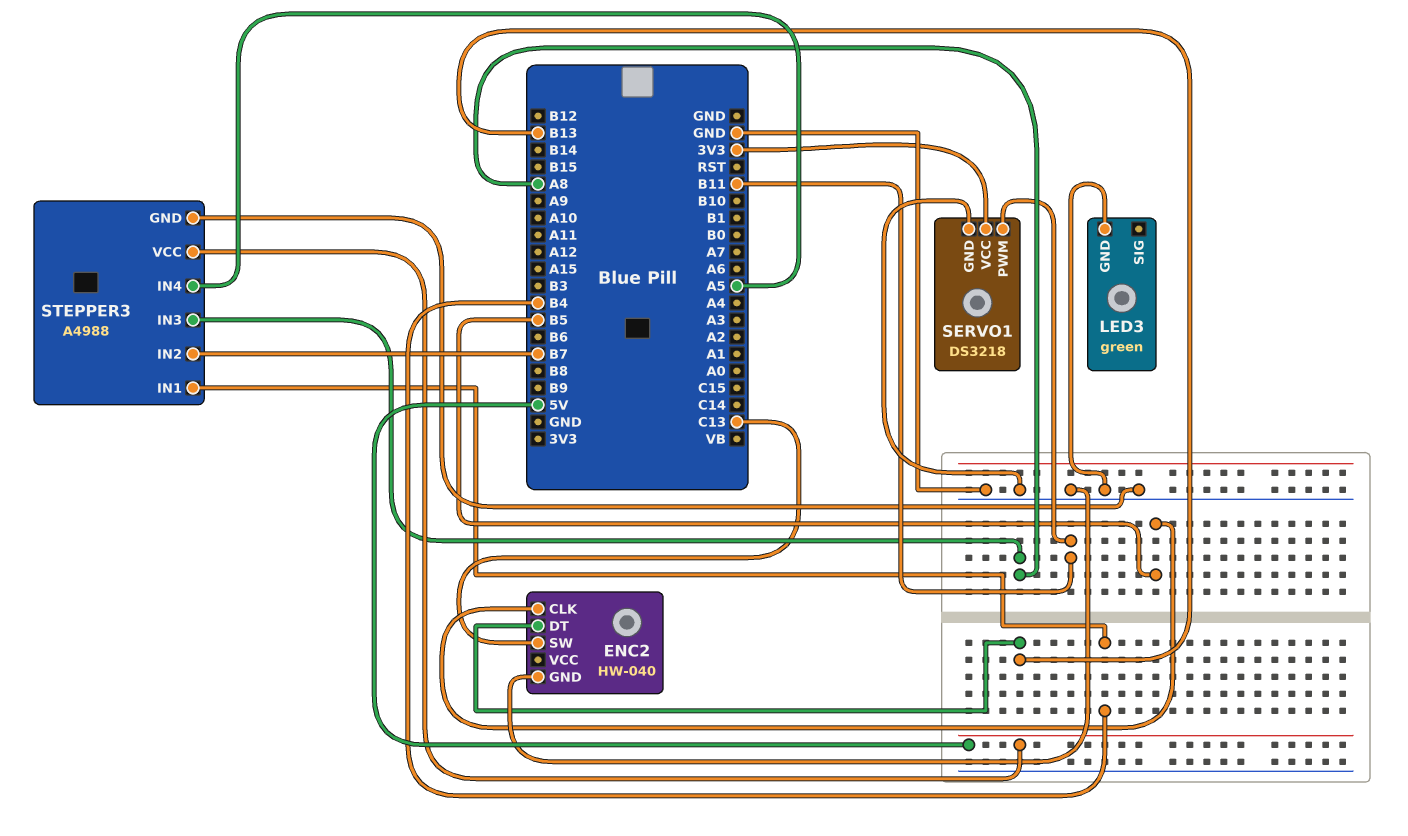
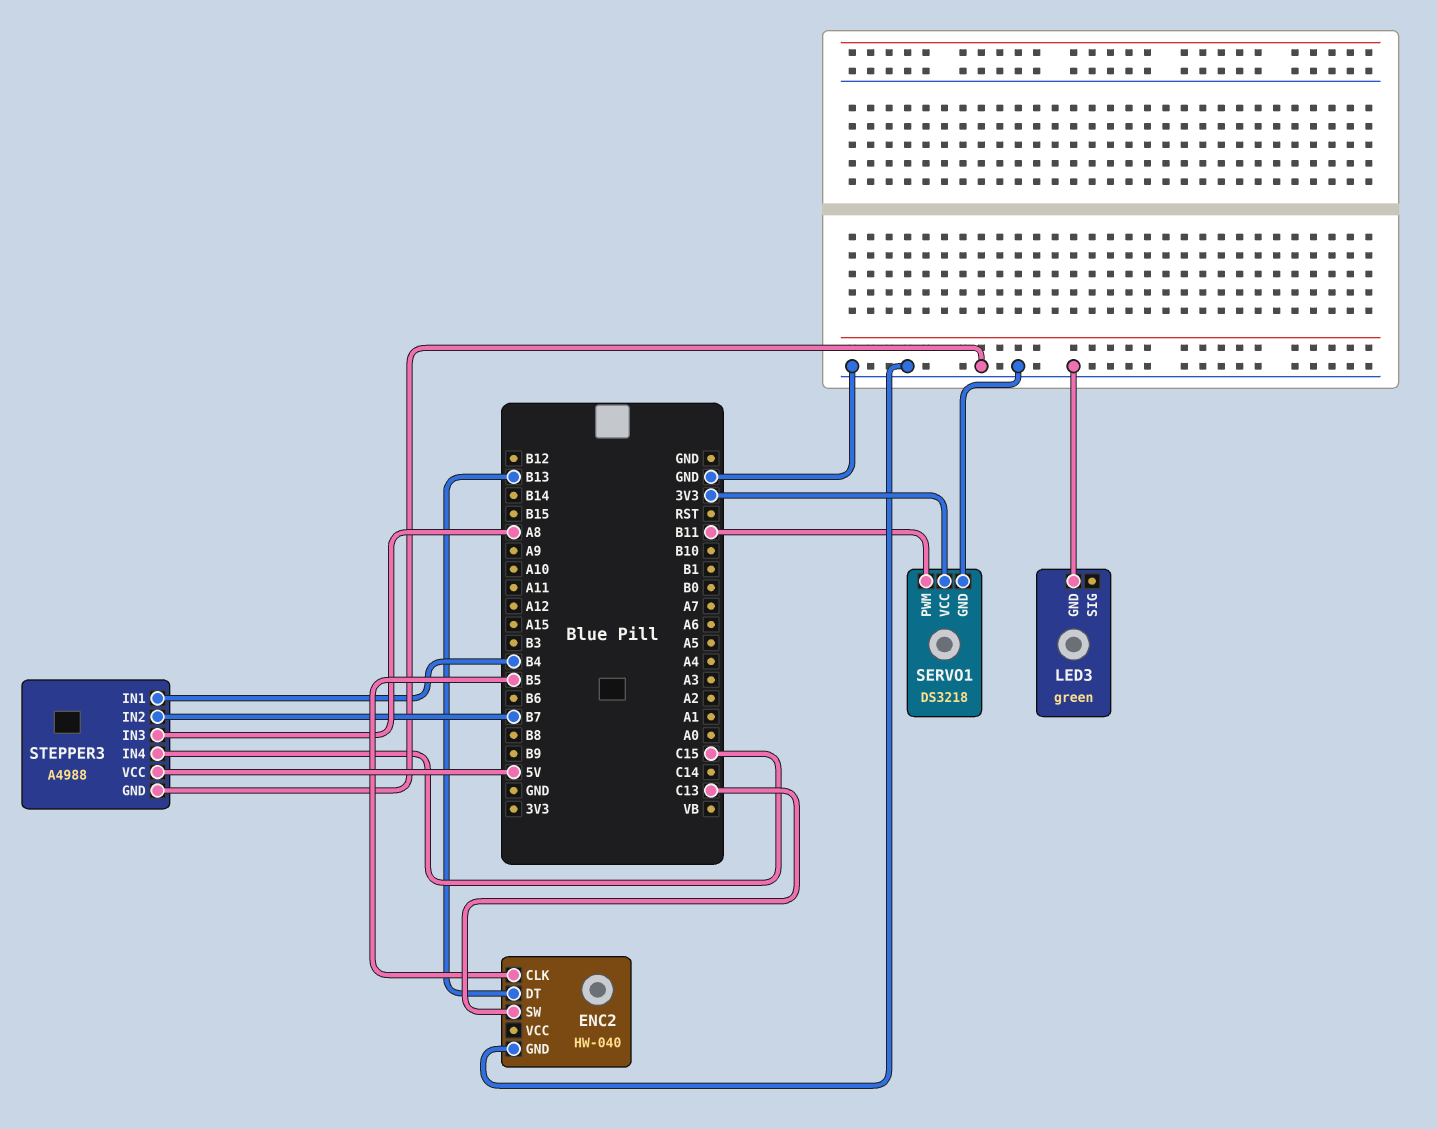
STEPPER3 pin IN4: A5 -> C15

